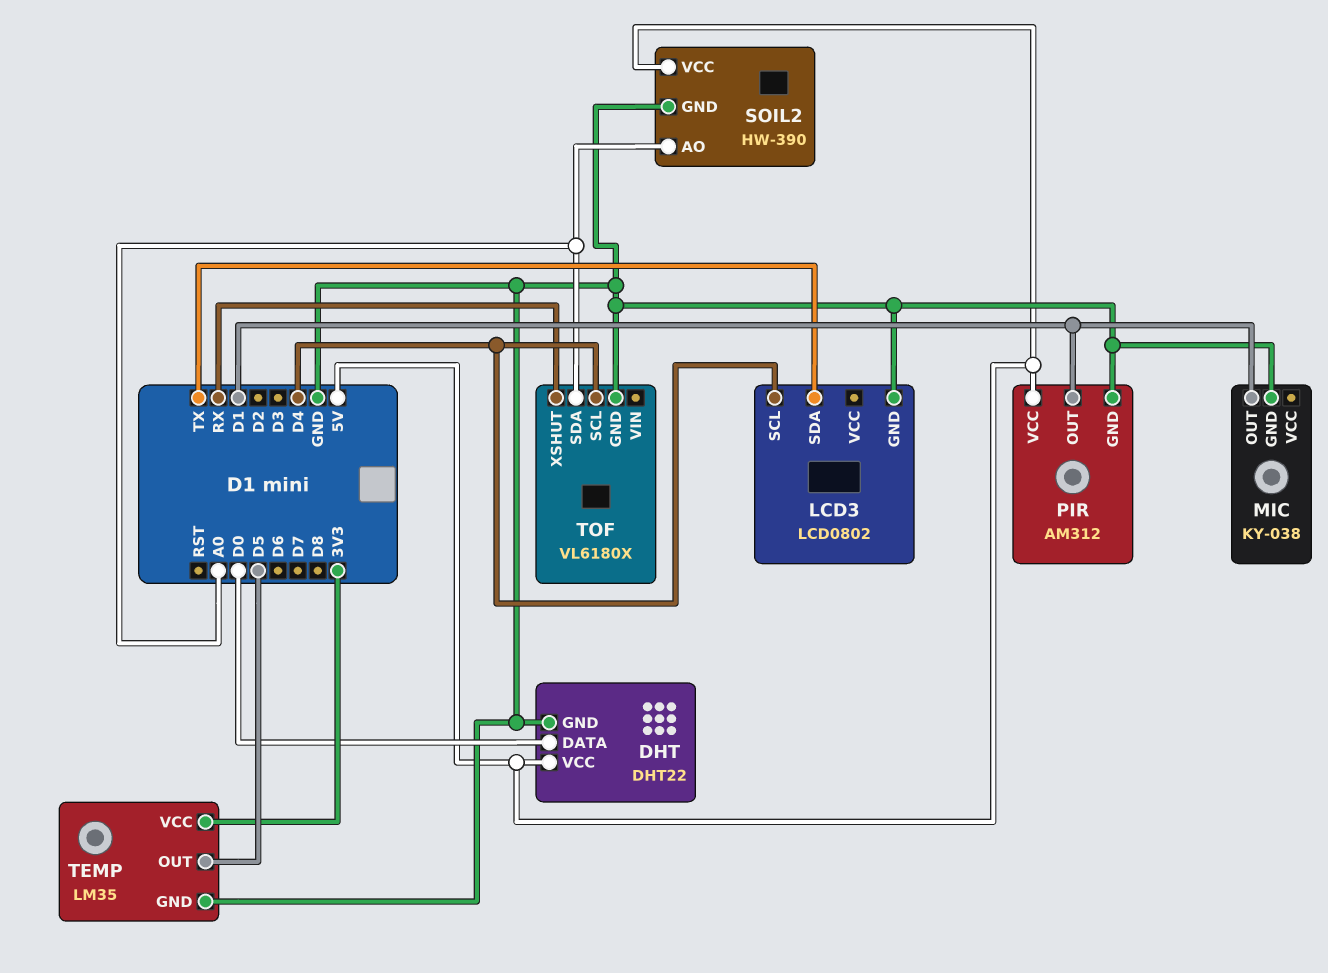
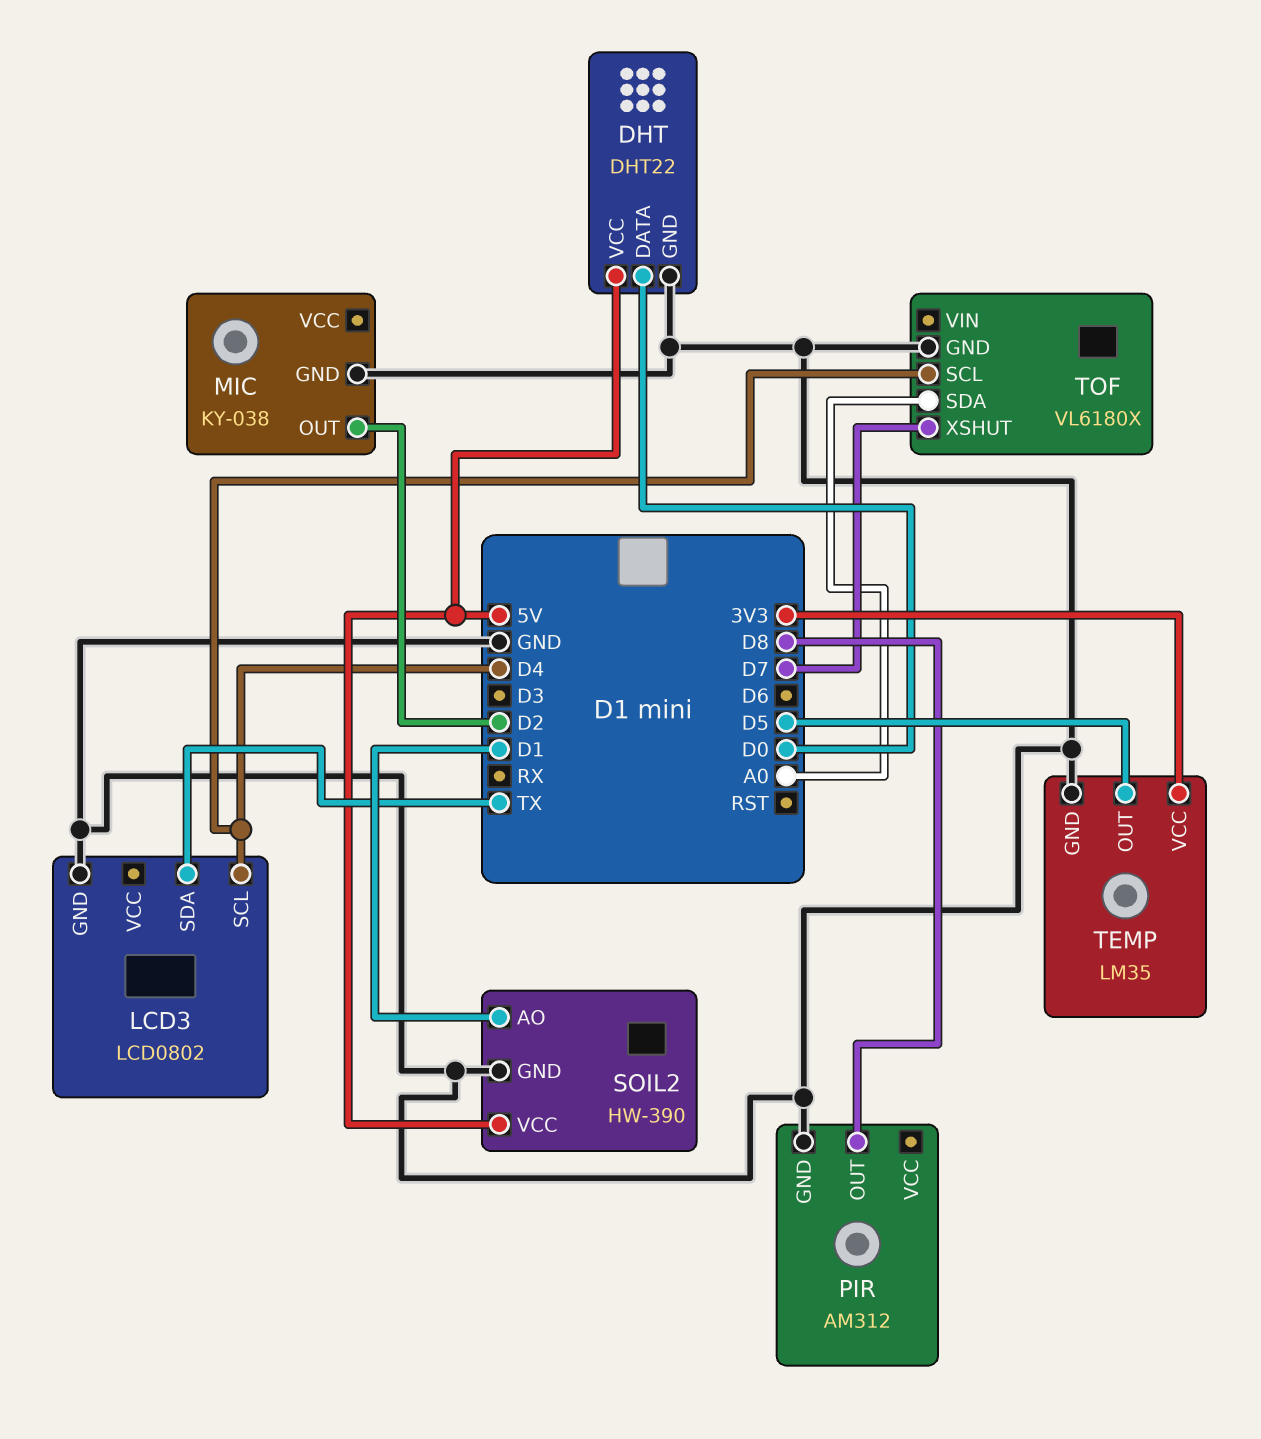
MIC pin OUT: D1 -> D2
PIR pin OUT: D1 -> D8
PIR pin VCC: 5V -> none
SOIL2 pin AO: A0 -> D1
TOF pin XSHUT: RX -> D7

